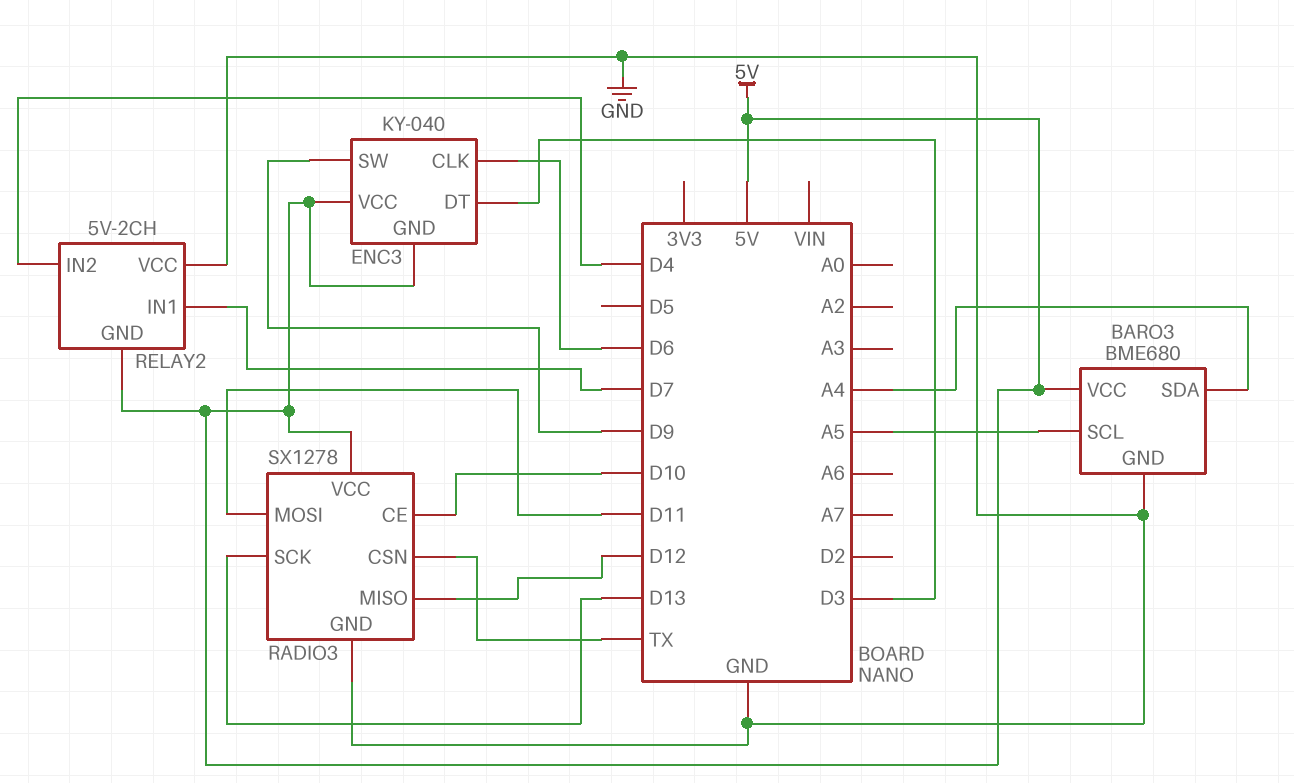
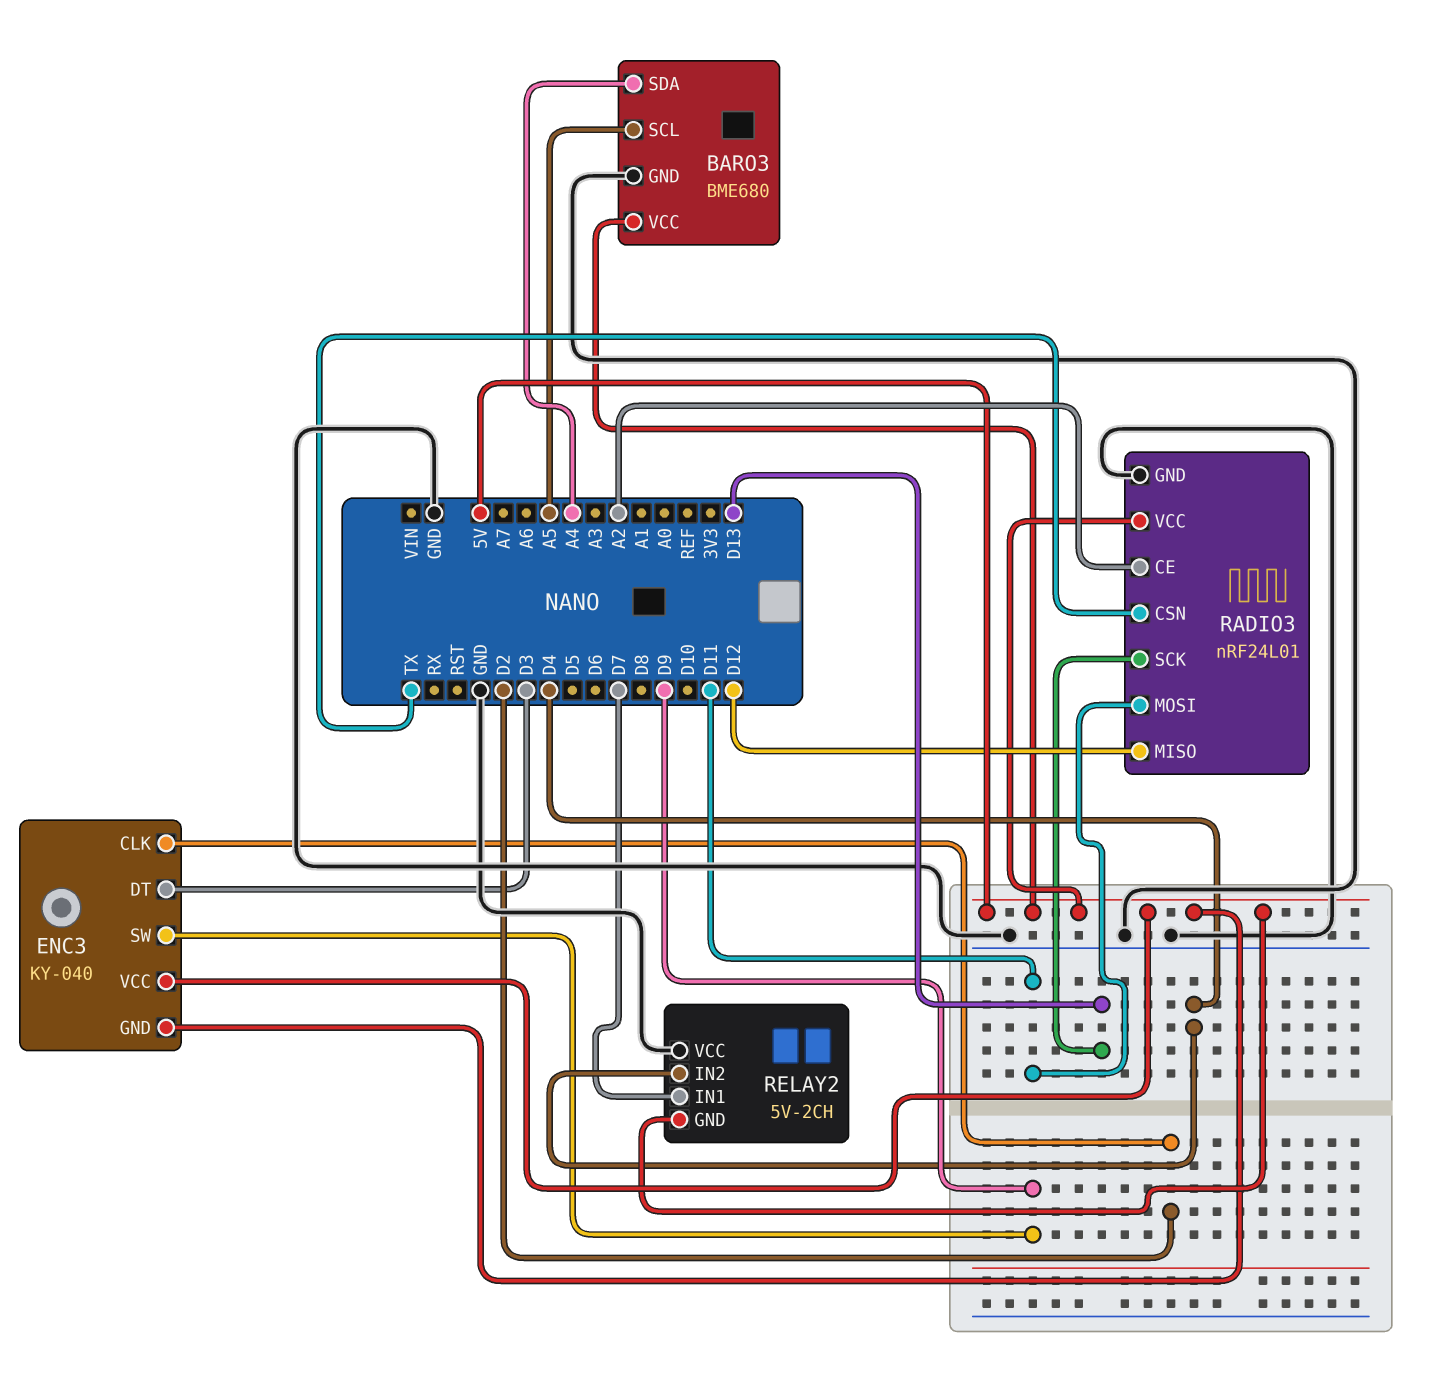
ENC3 pin CLK: D6 -> D2
RADIO3: SX1278 -> nRF24L01
RADIO3 pin CE: D10 -> A2

